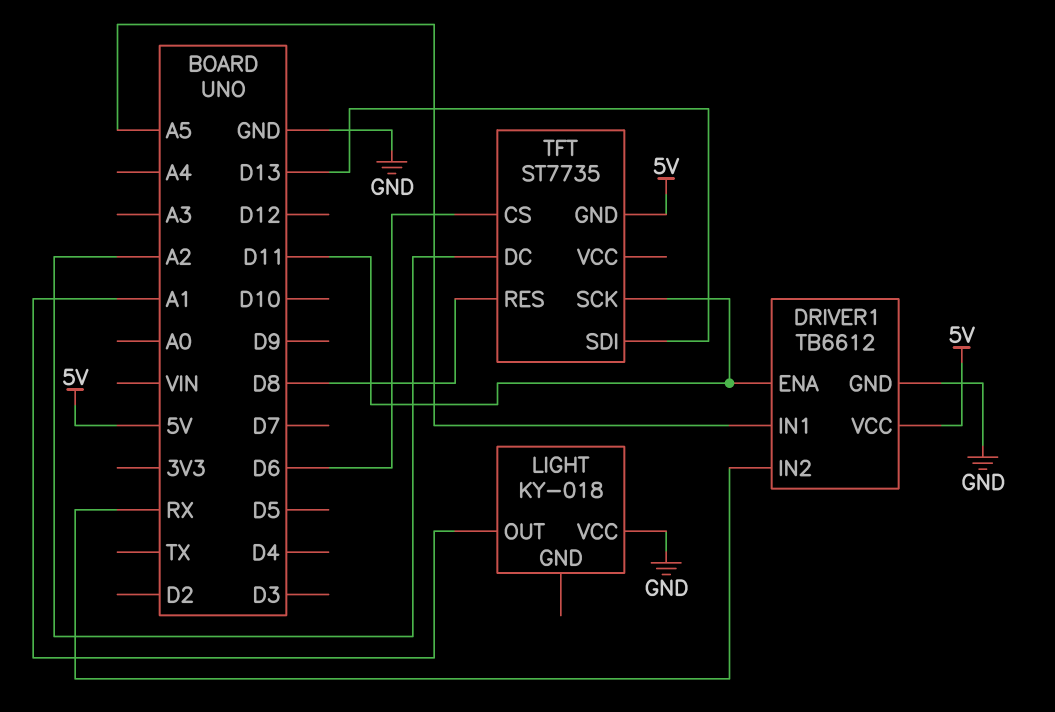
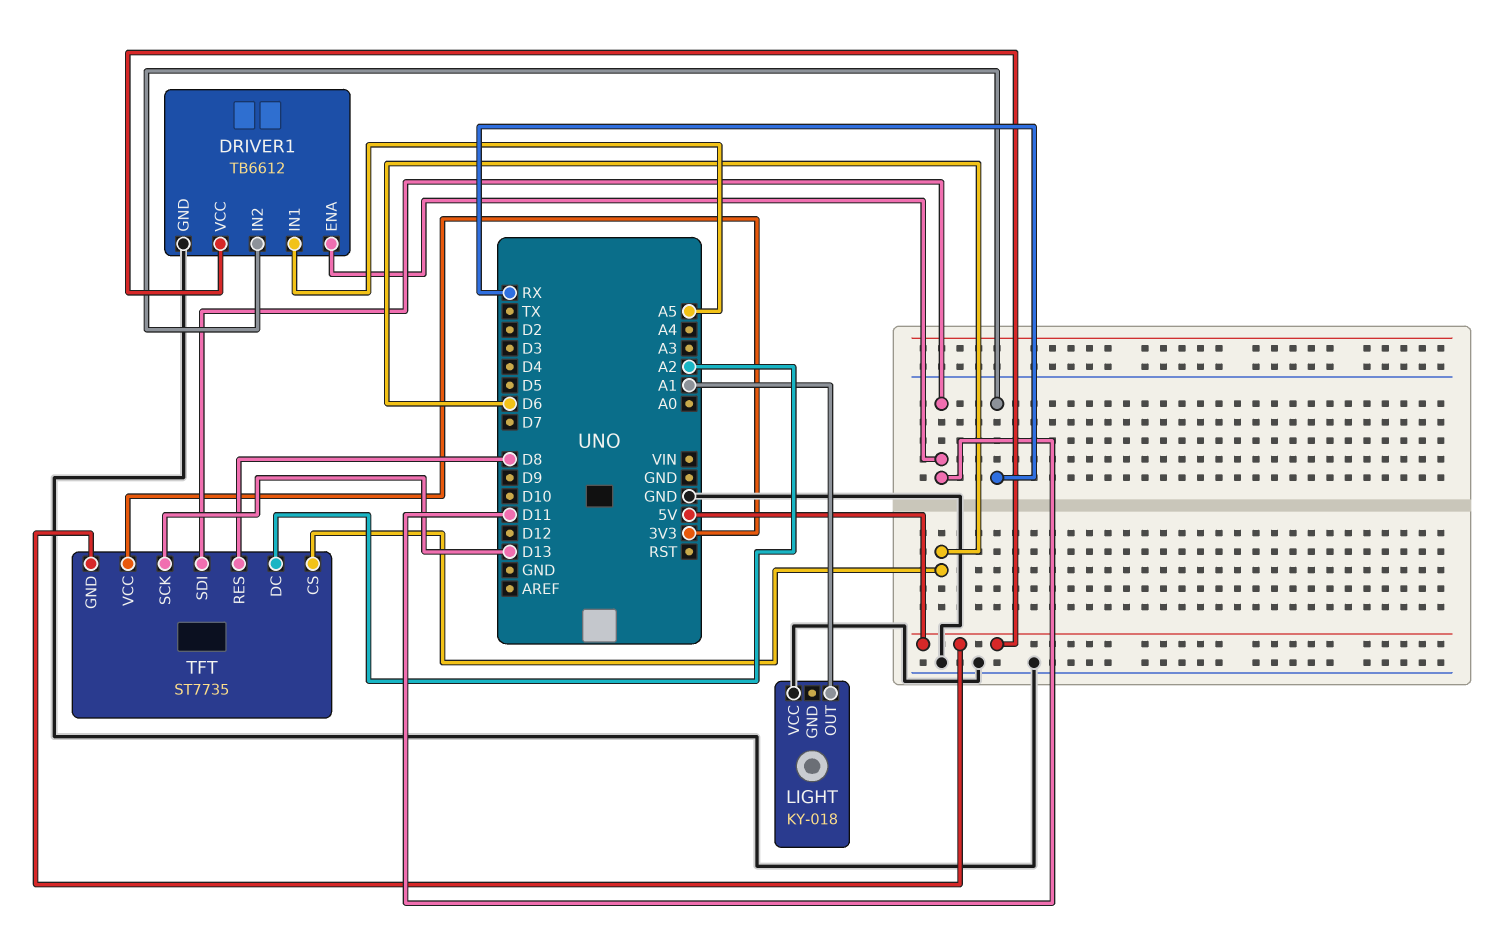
TFT pin SCK: D11 -> D13
TFT pin SDI: D13 -> D11
TFT pin VCC: none -> 3V3

